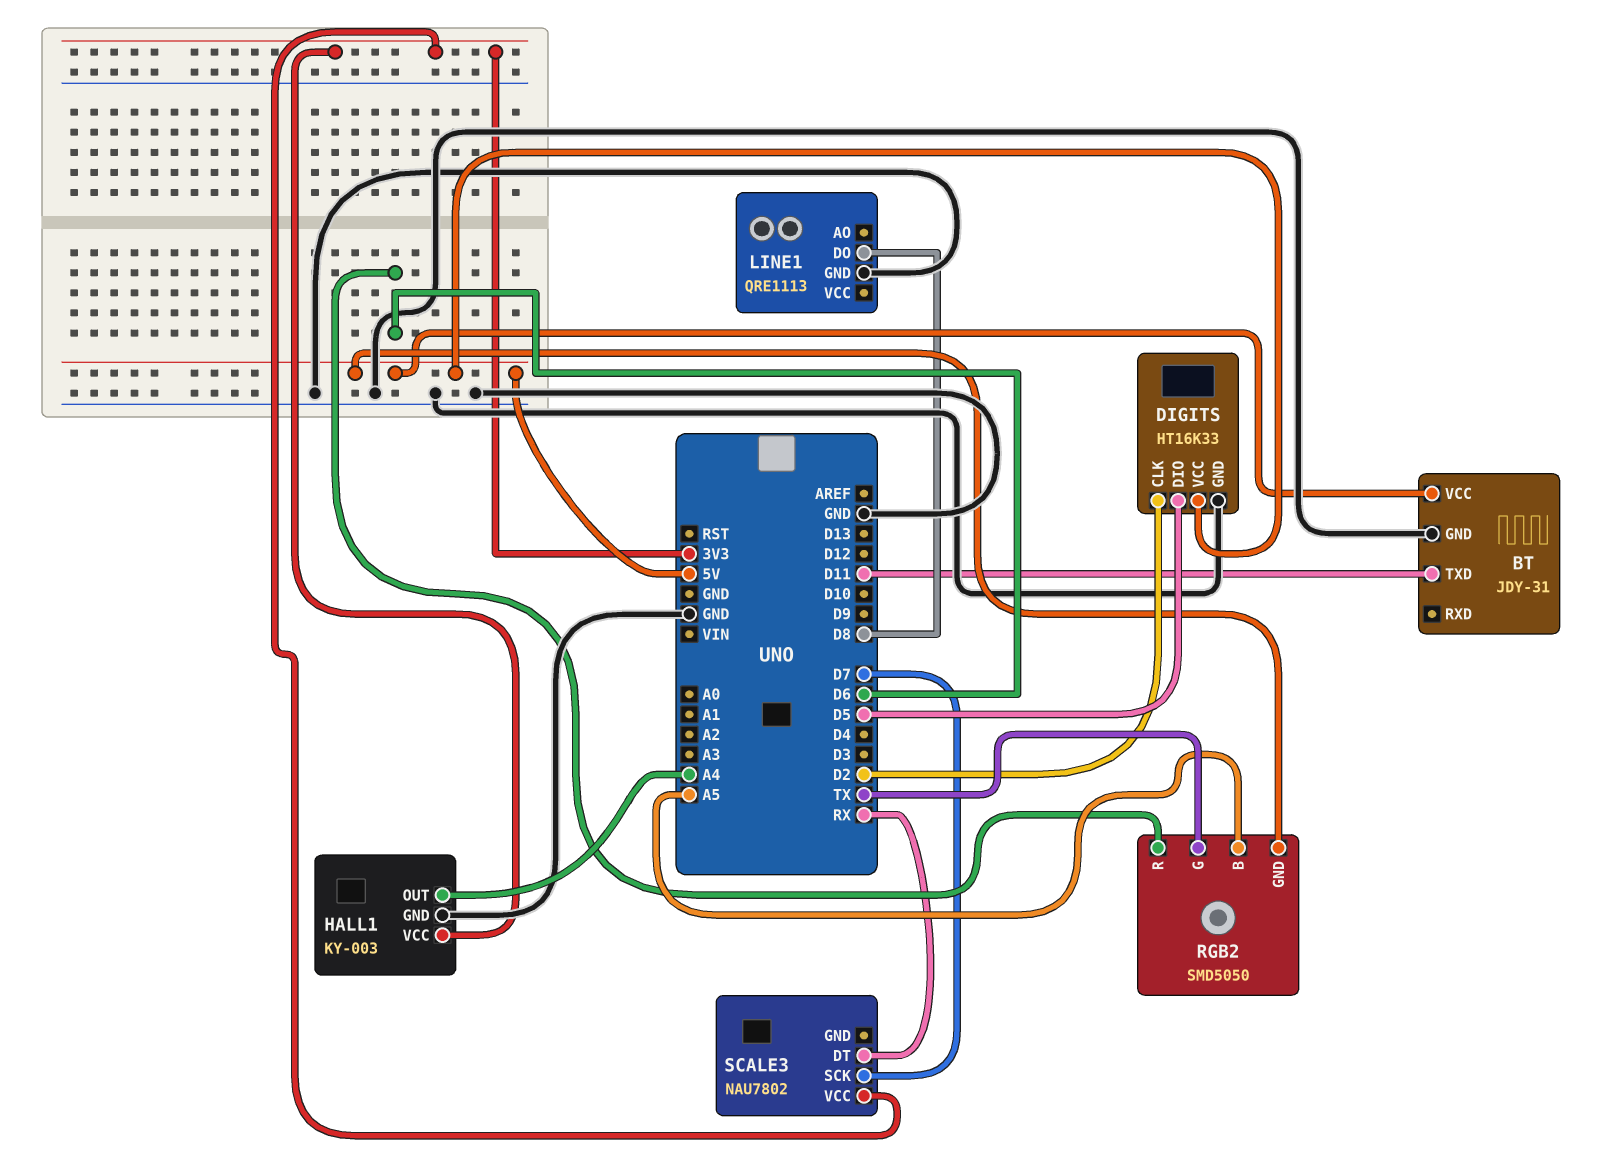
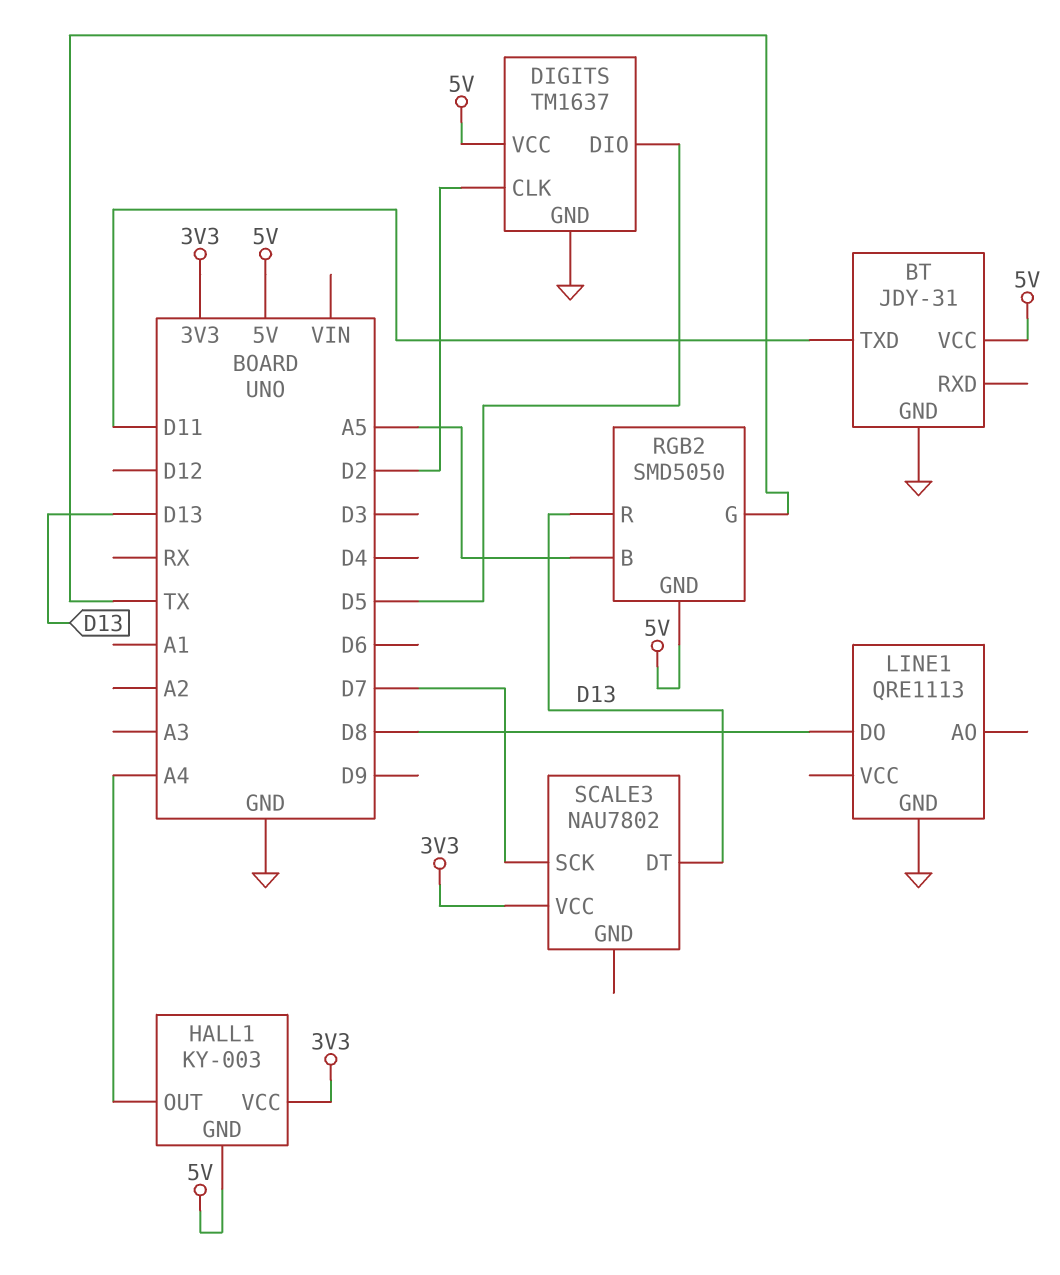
DIGITS: HT16K33 -> TM1637
HALL1 pin GND: GND -> 5V
RGB2 pin R: D6 -> D13
SCALE3 pin DT: RX -> D13

